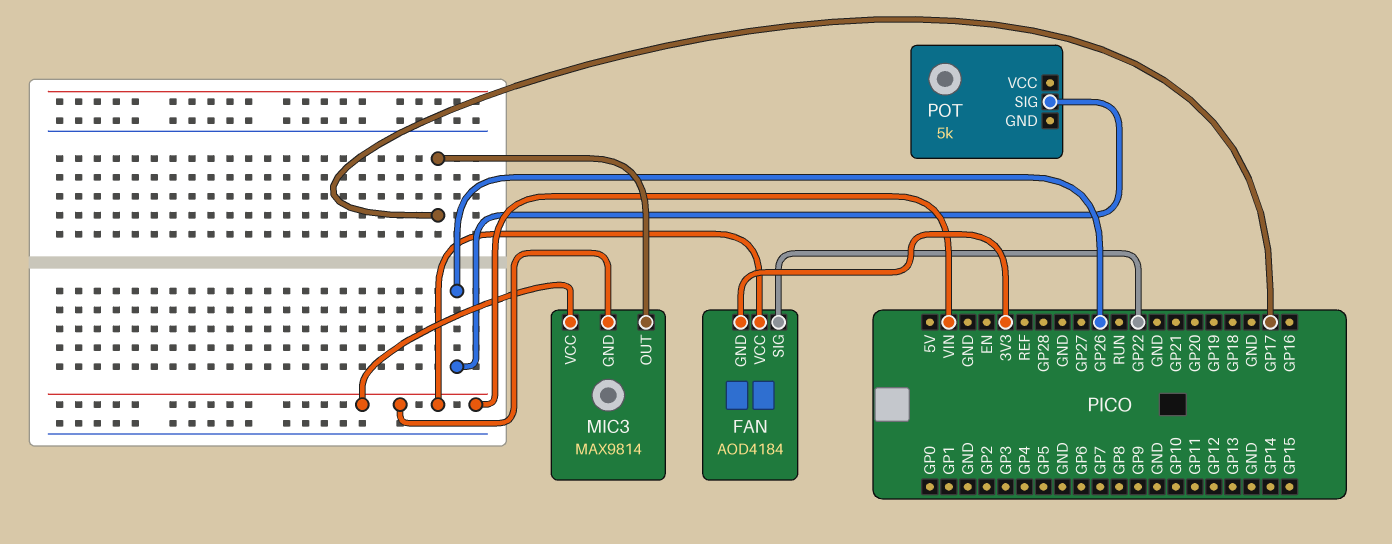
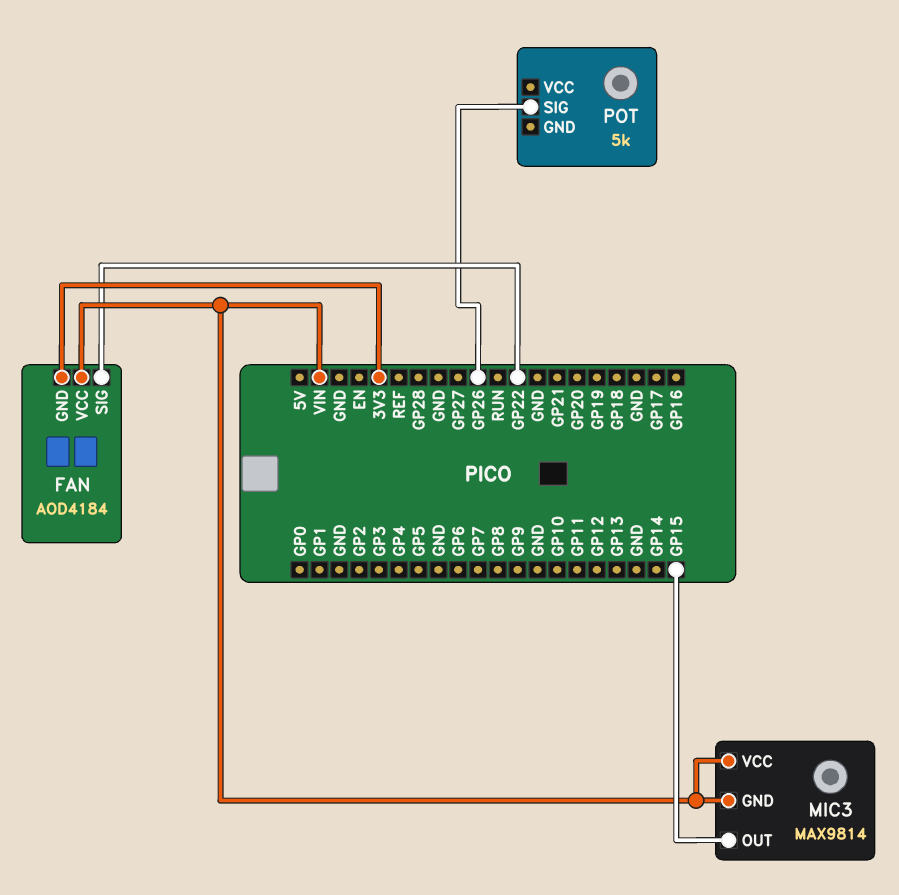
MIC3 pin OUT: GP17 -> GP15

